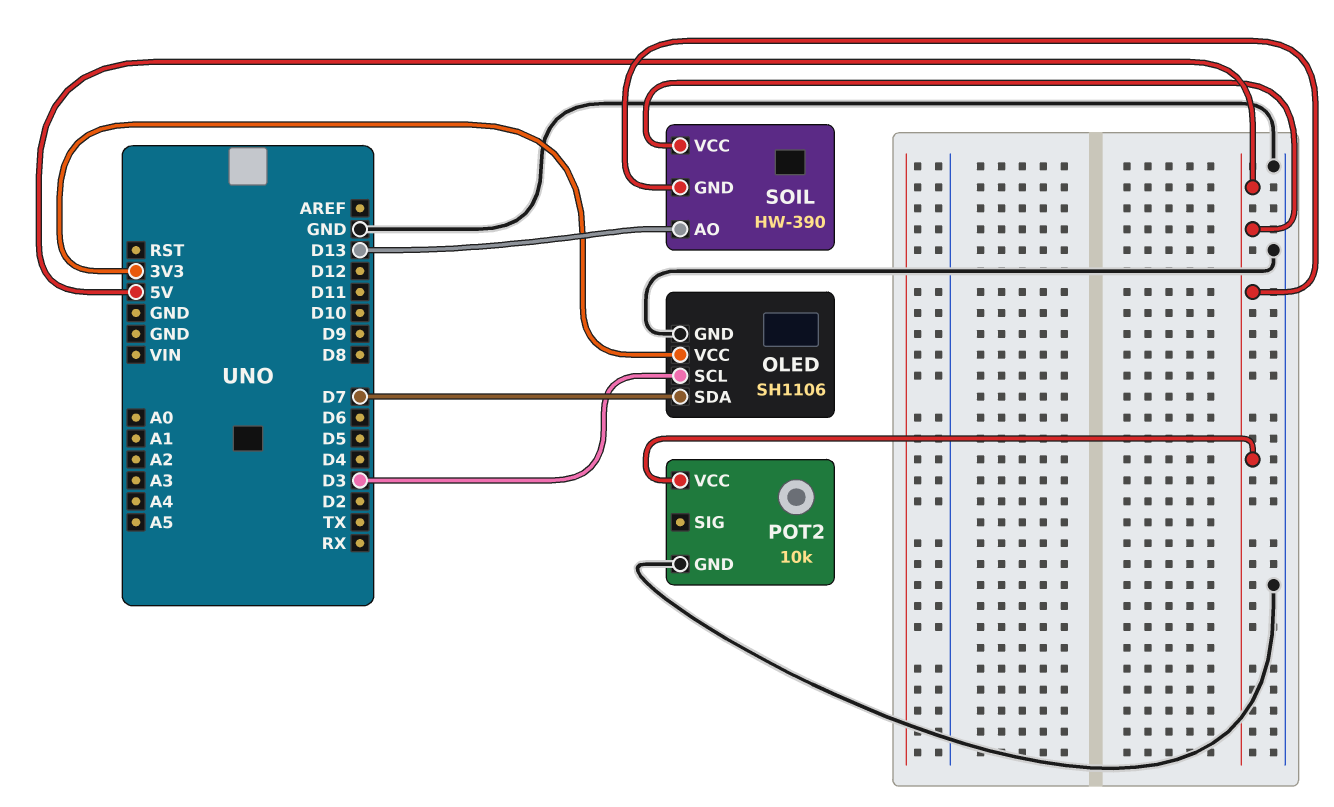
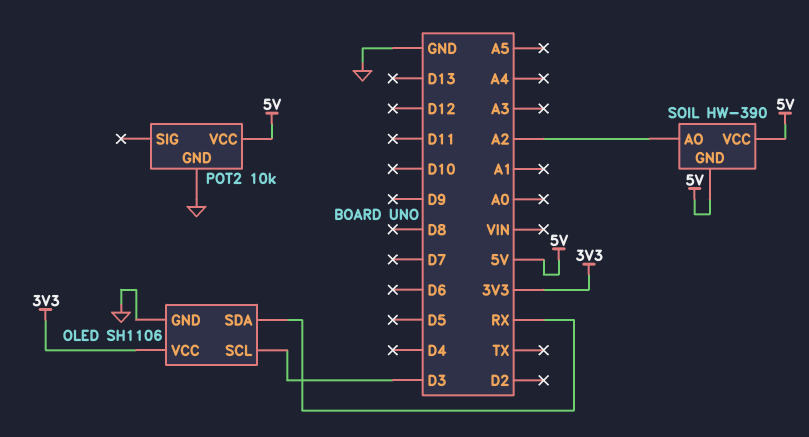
OLED pin SDA: D7 -> RX
SOIL pin AO: D13 -> A2

